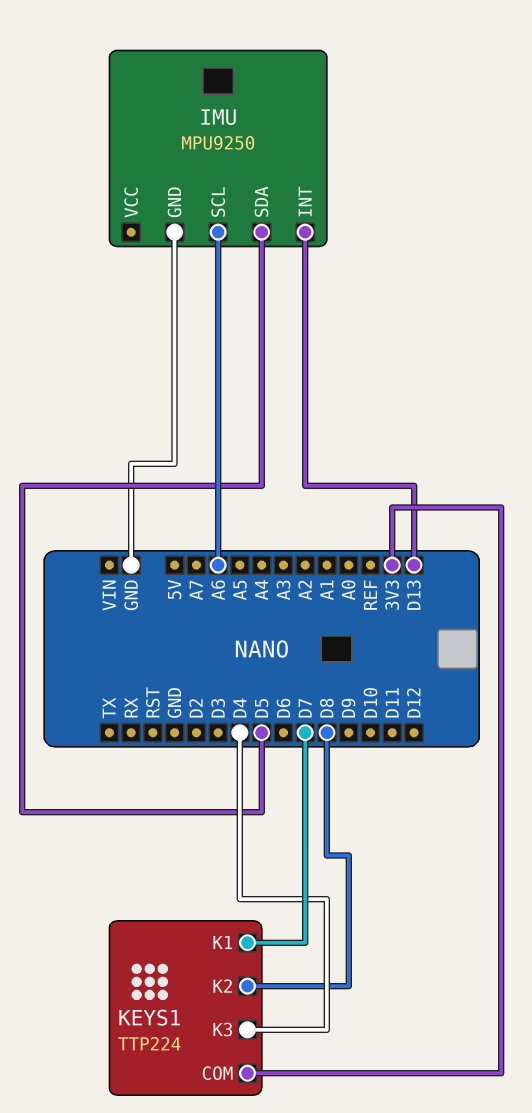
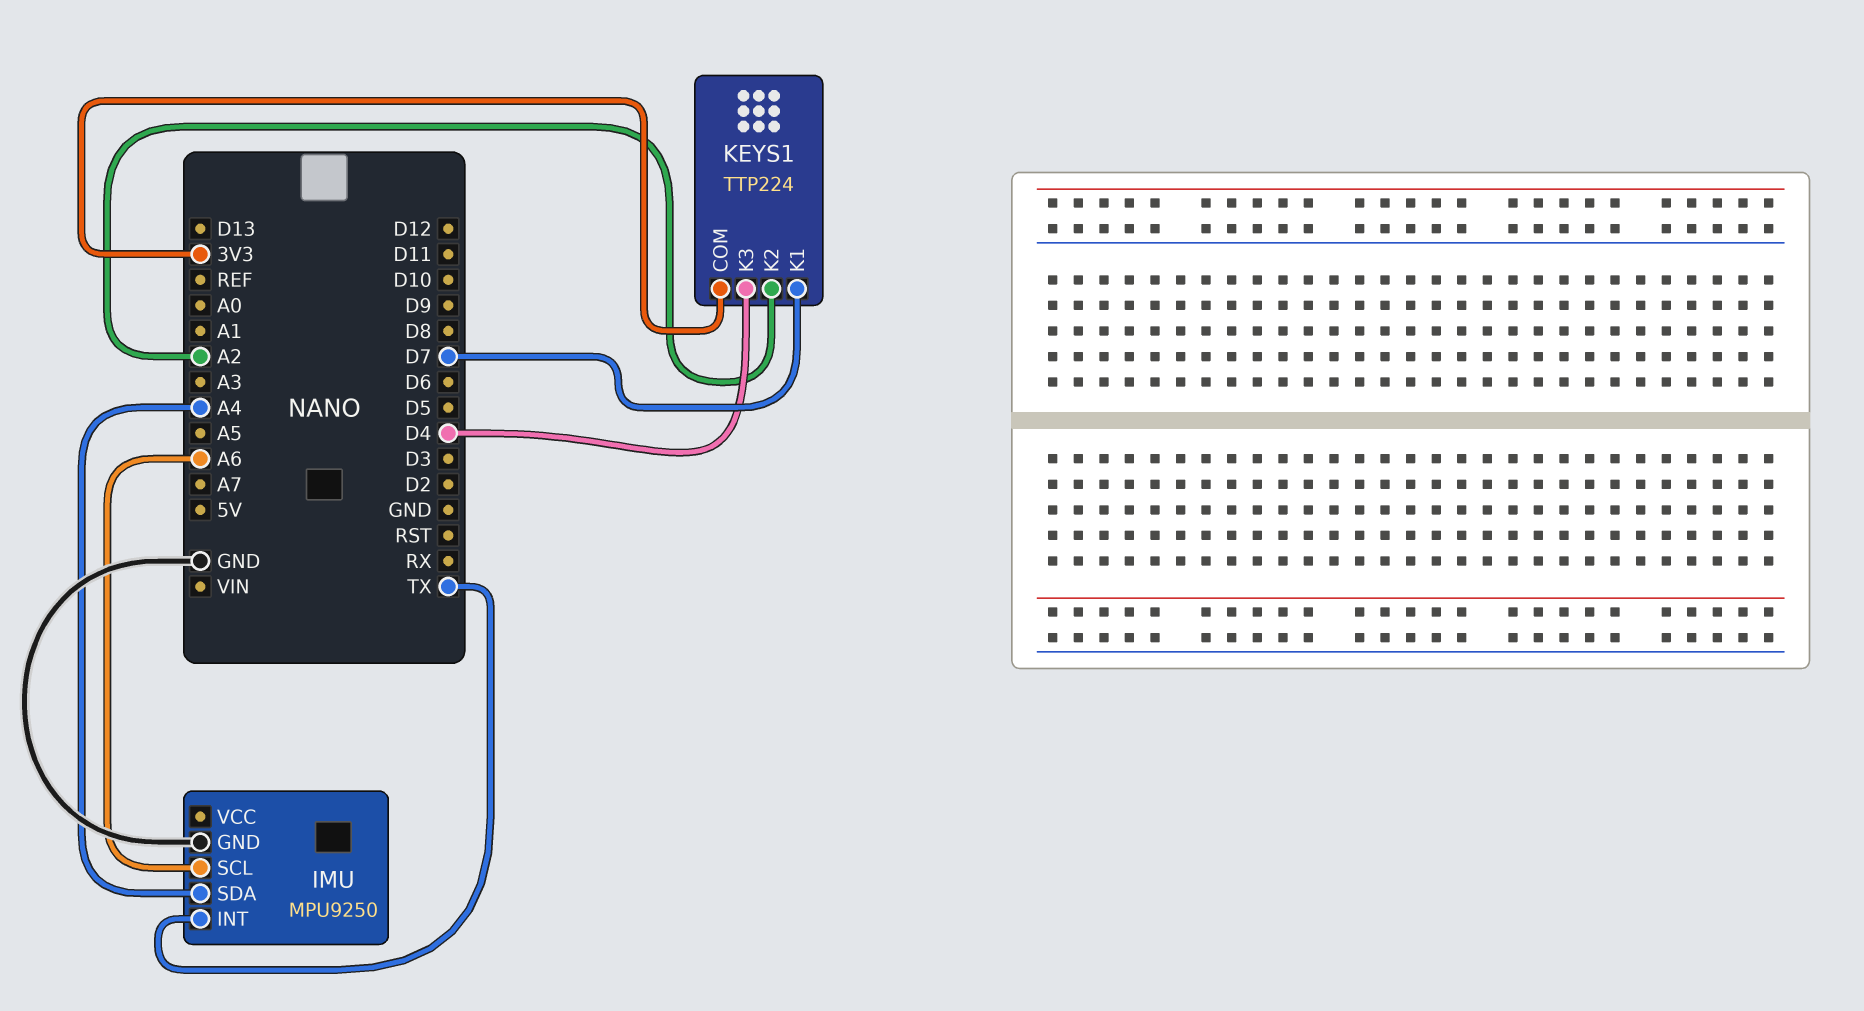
IMU pin INT: D13 -> TX
IMU pin SDA: D5 -> A4
KEYS1 pin K2: D8 -> A2

